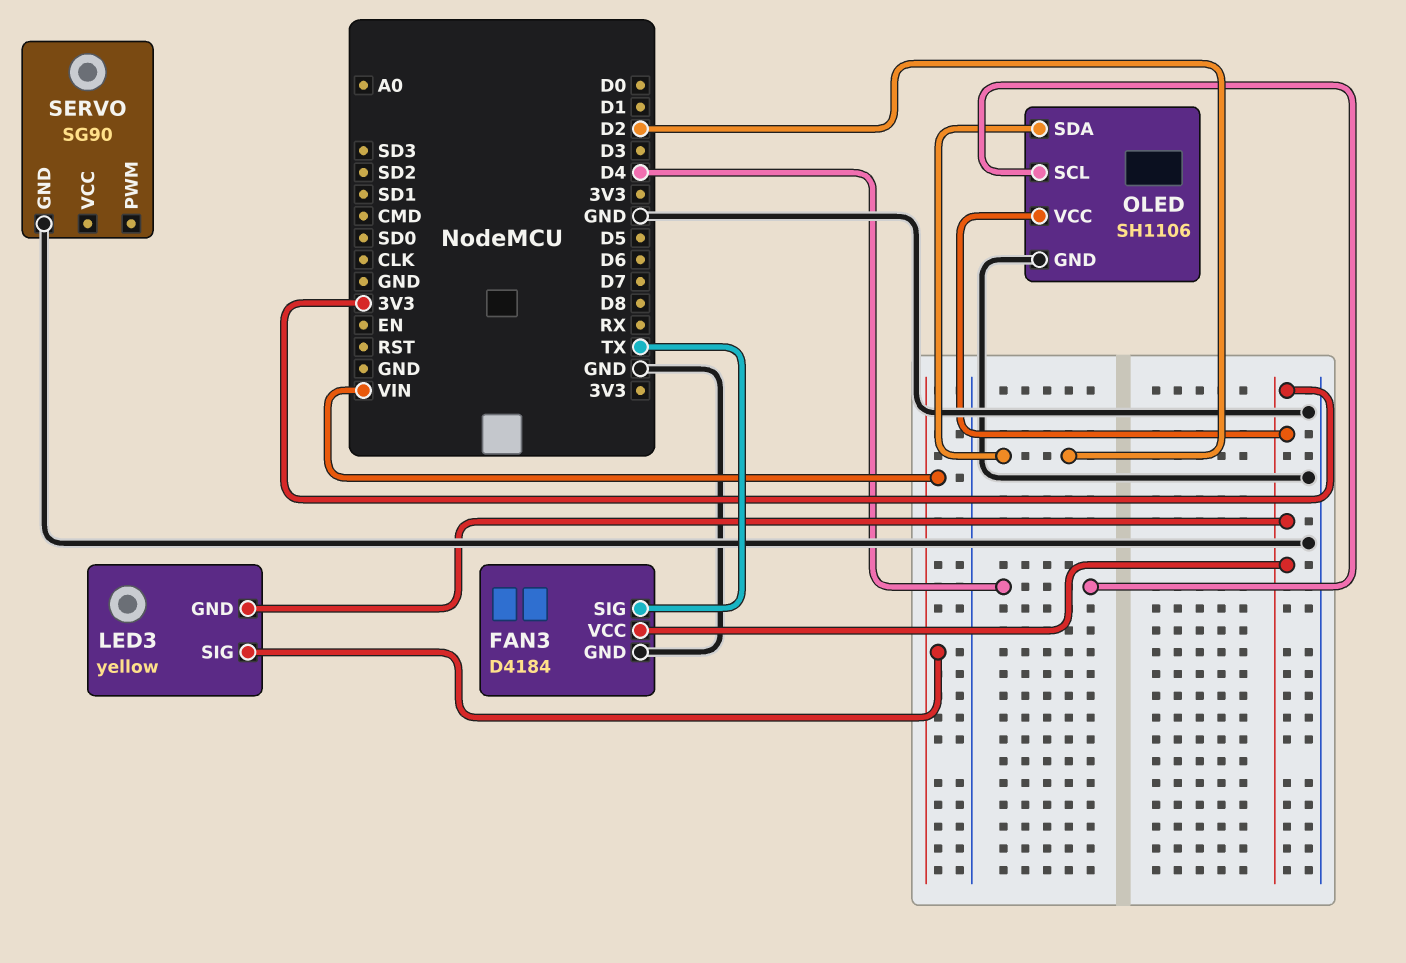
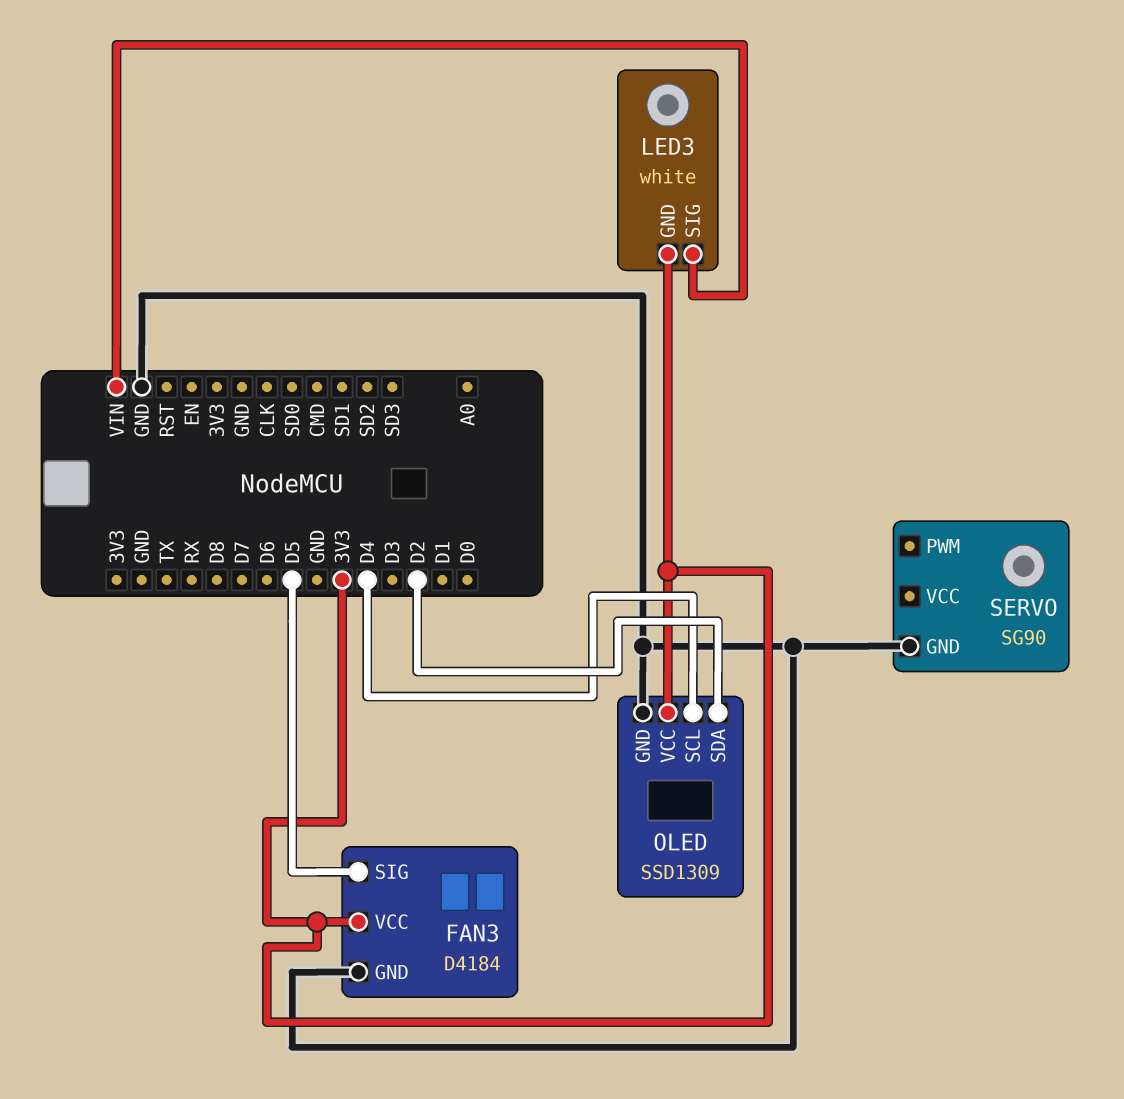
FAN3 pin SIG: TX -> D5
LED3: yellow -> white
OLED: SH1106 -> SSD1309

